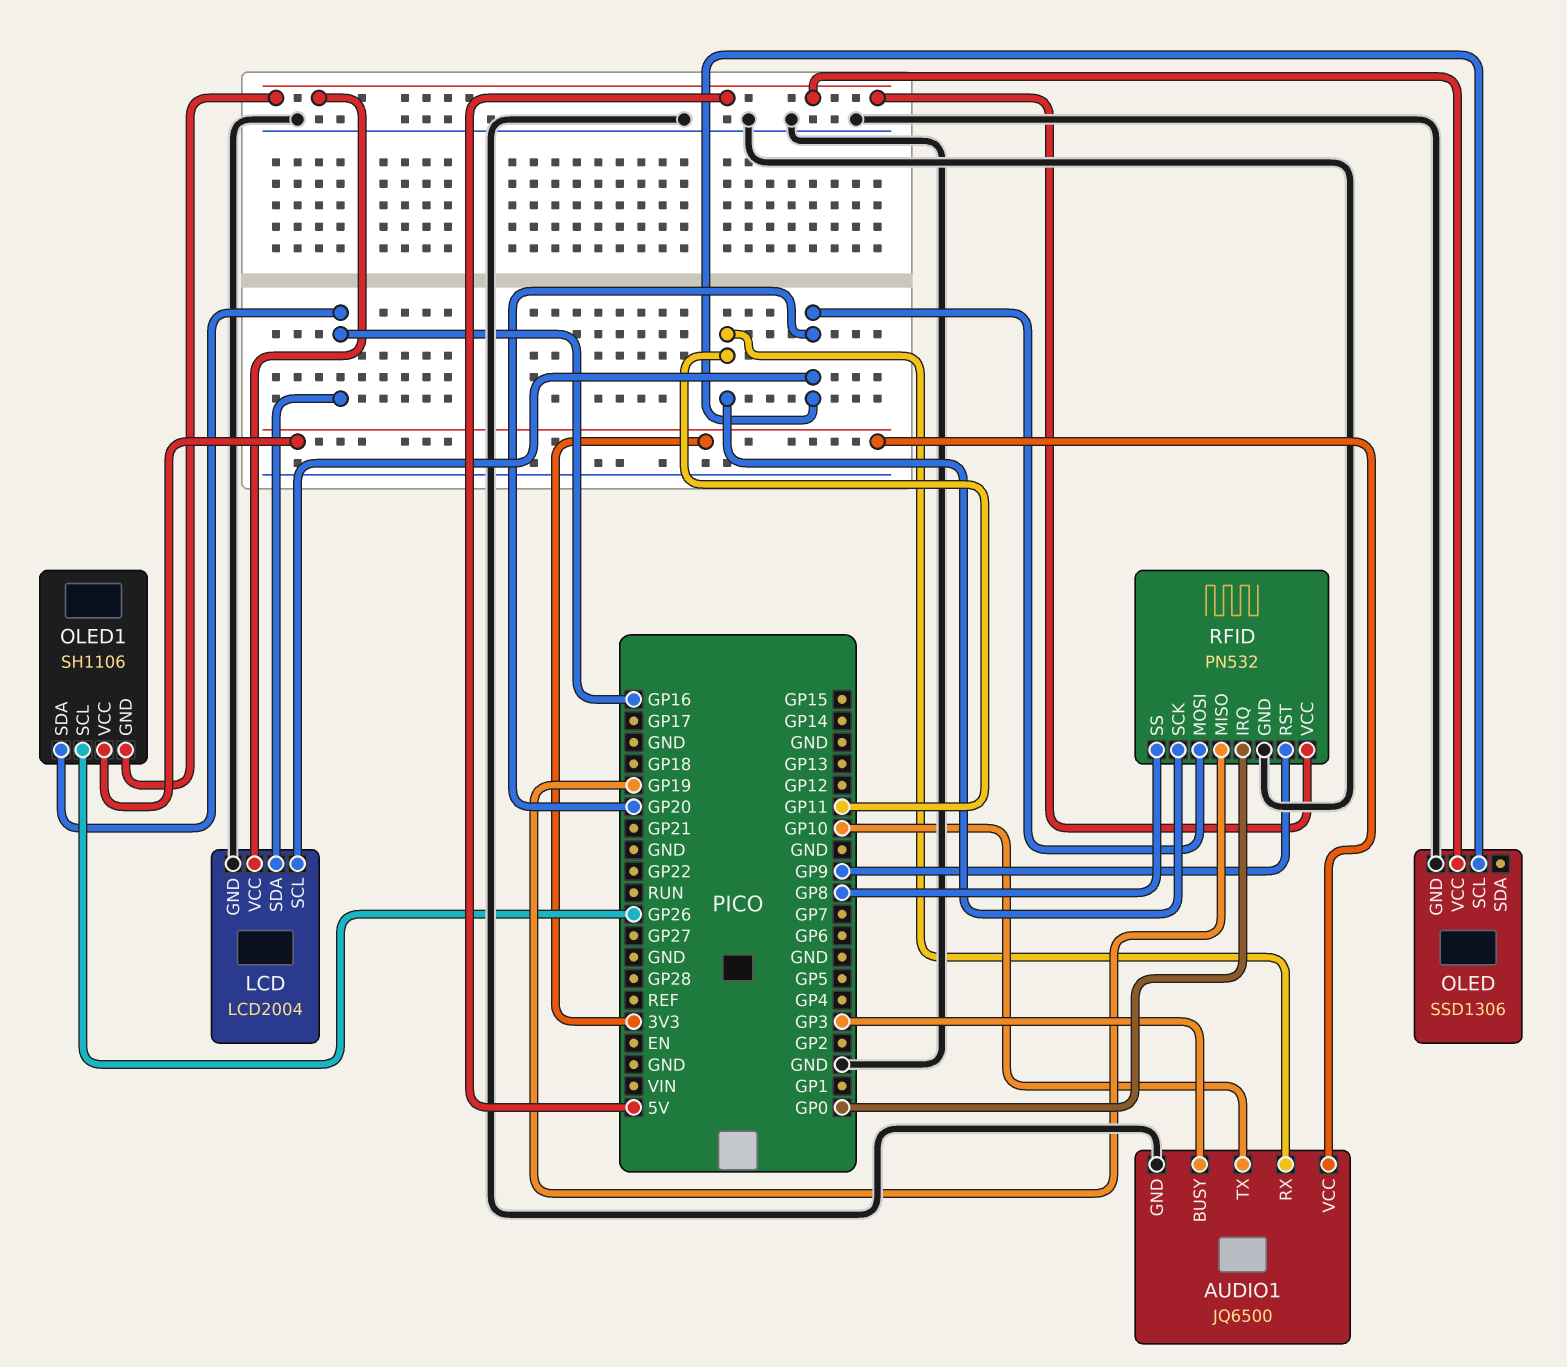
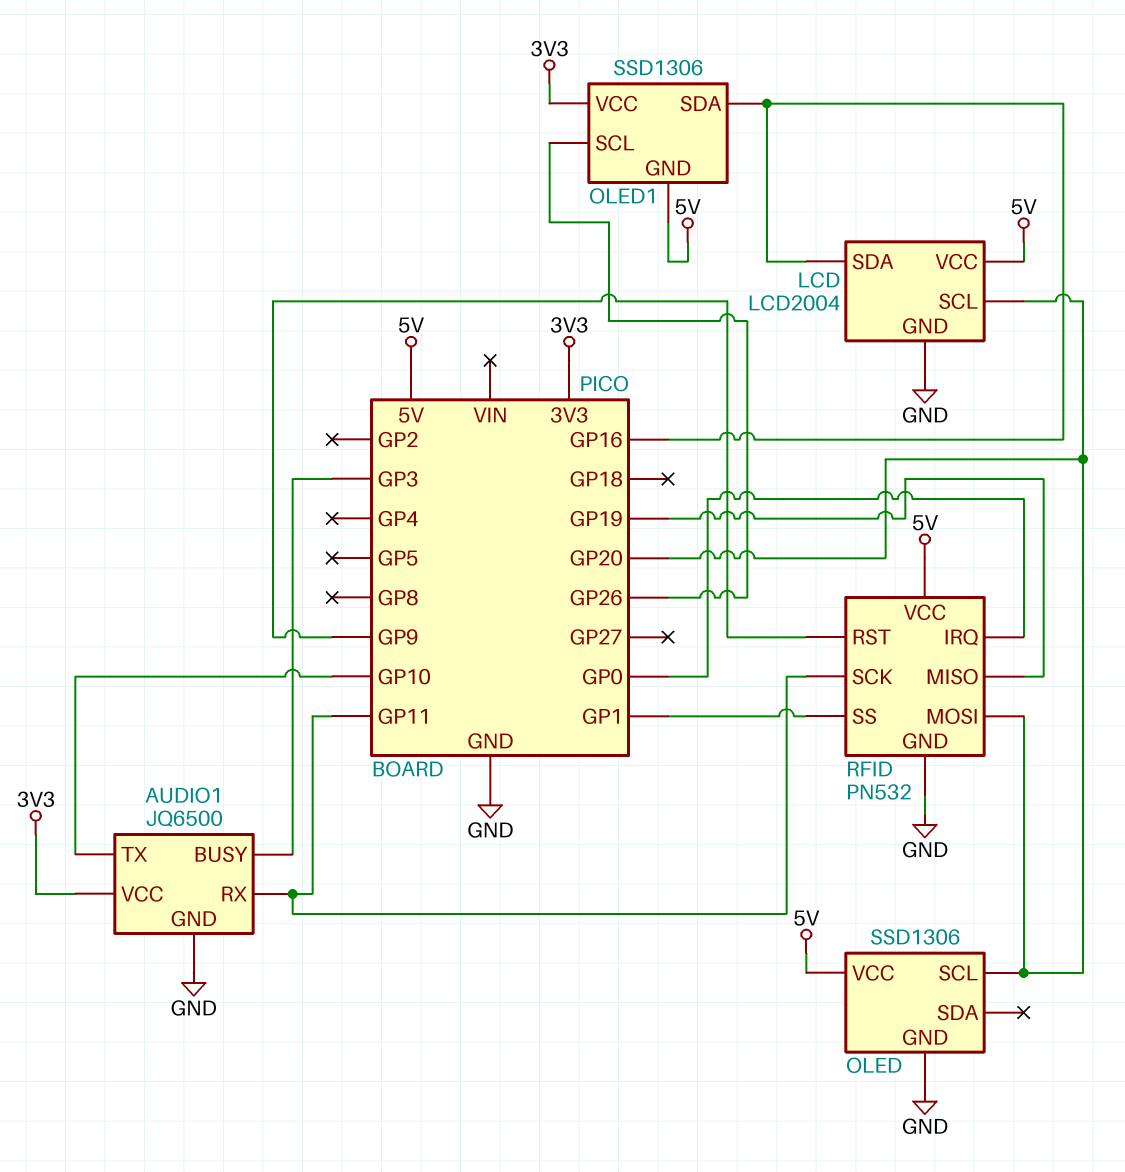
OLED1: SH1106 -> SSD1306
RFID pin SS: GP8 -> GP1

